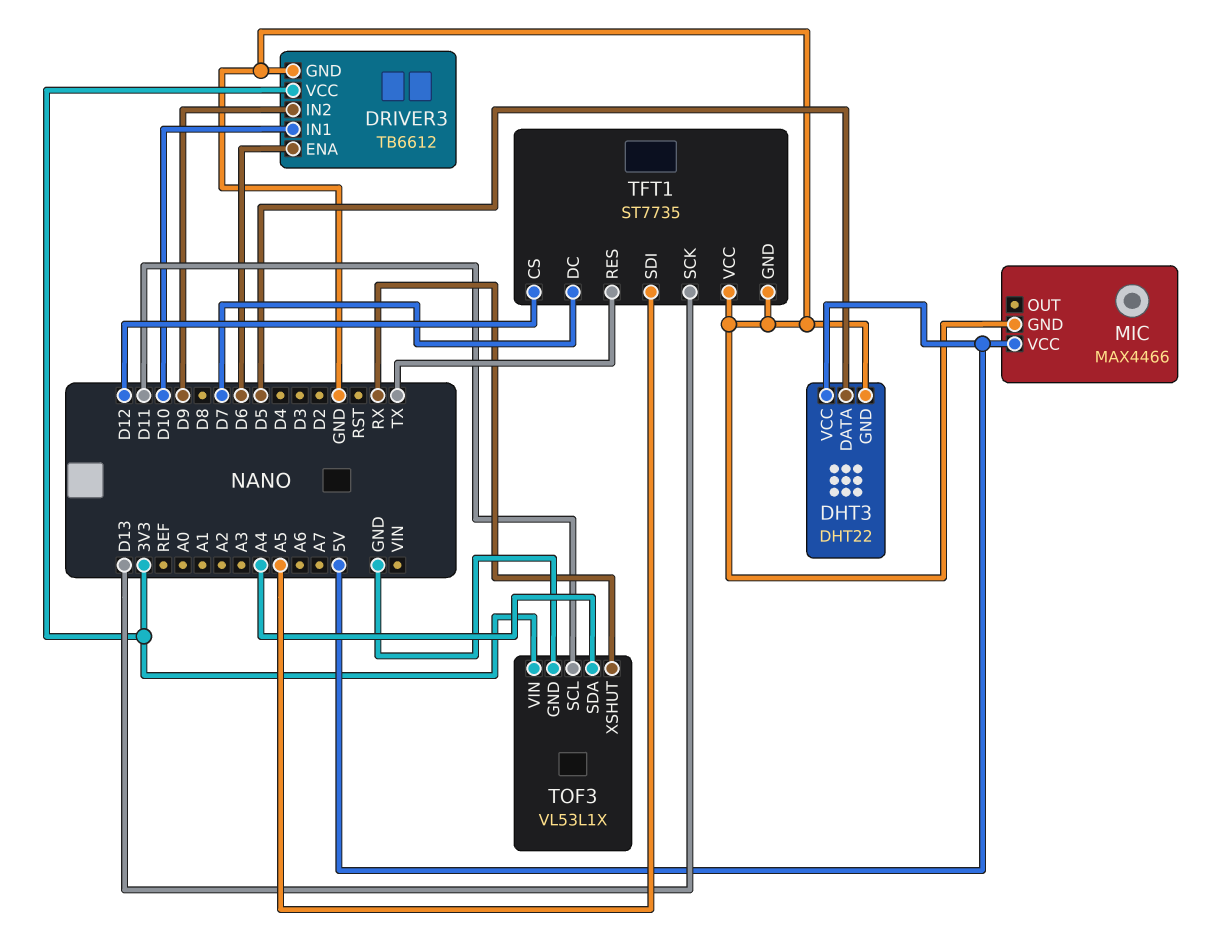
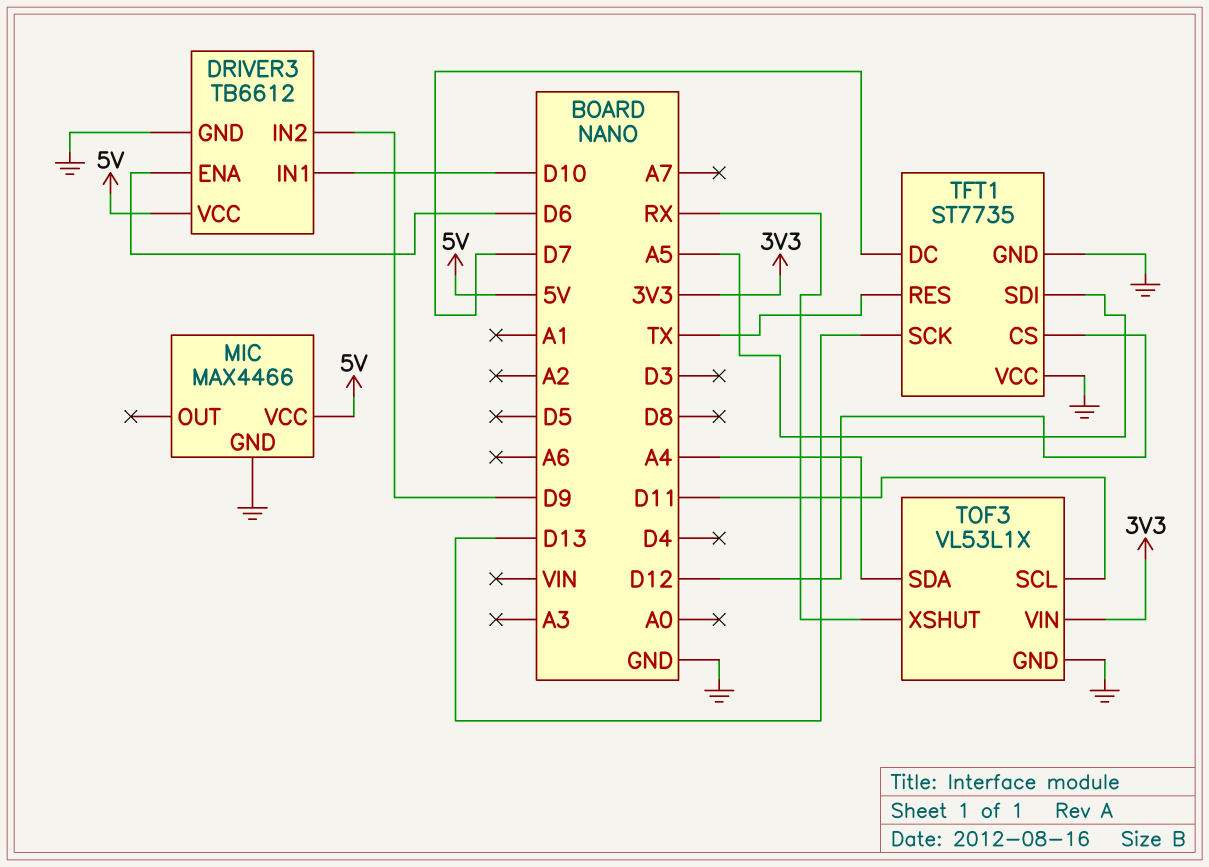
DHT3: DHT22 -> none
DHT3 pin DATA: D5 -> none
DHT3 pin GND: GND -> none
DHT3 pin VCC: 5V -> none
DRIVER3 pin VCC: 3V3 -> 5V

